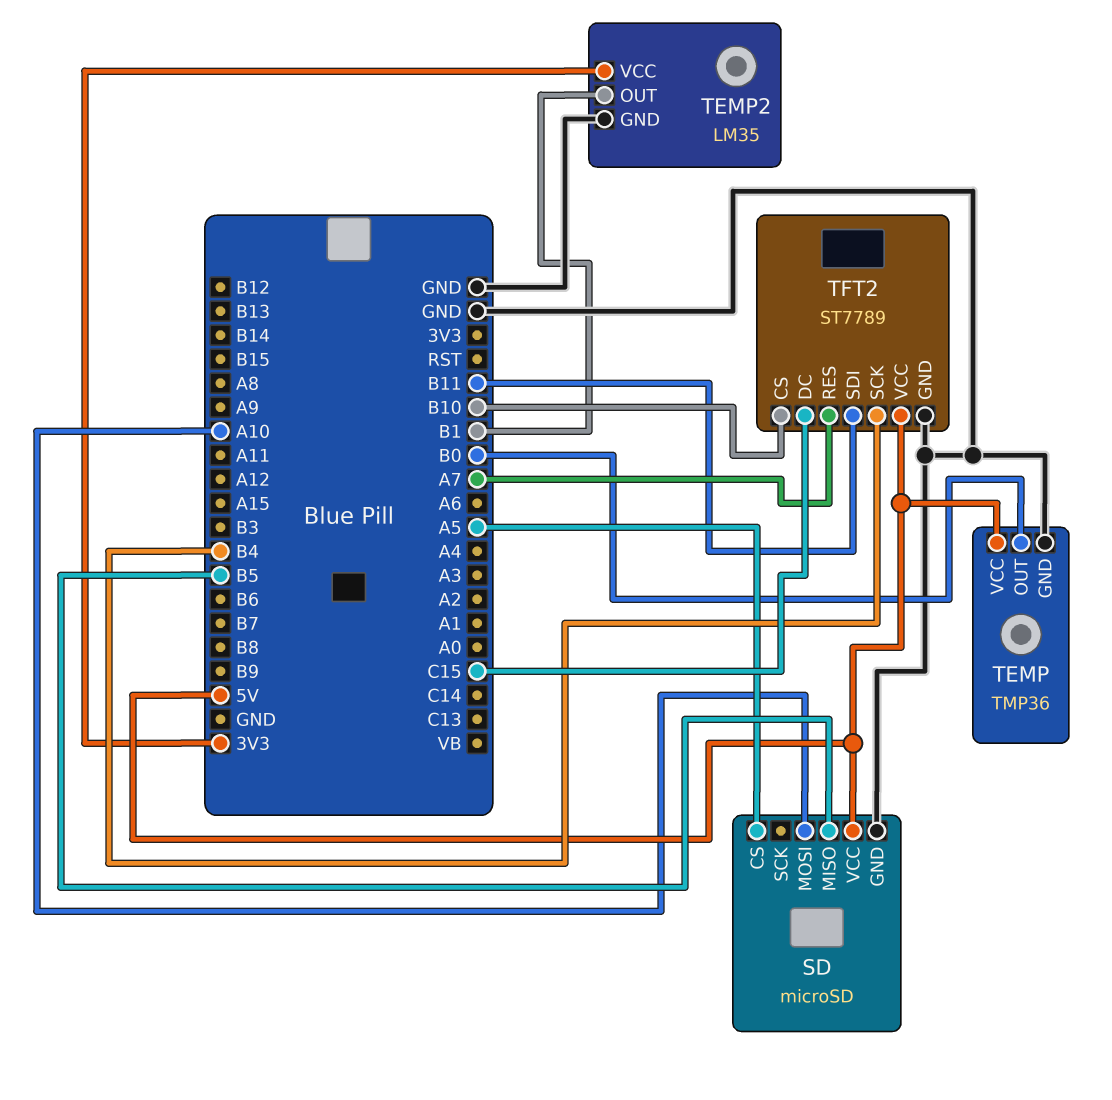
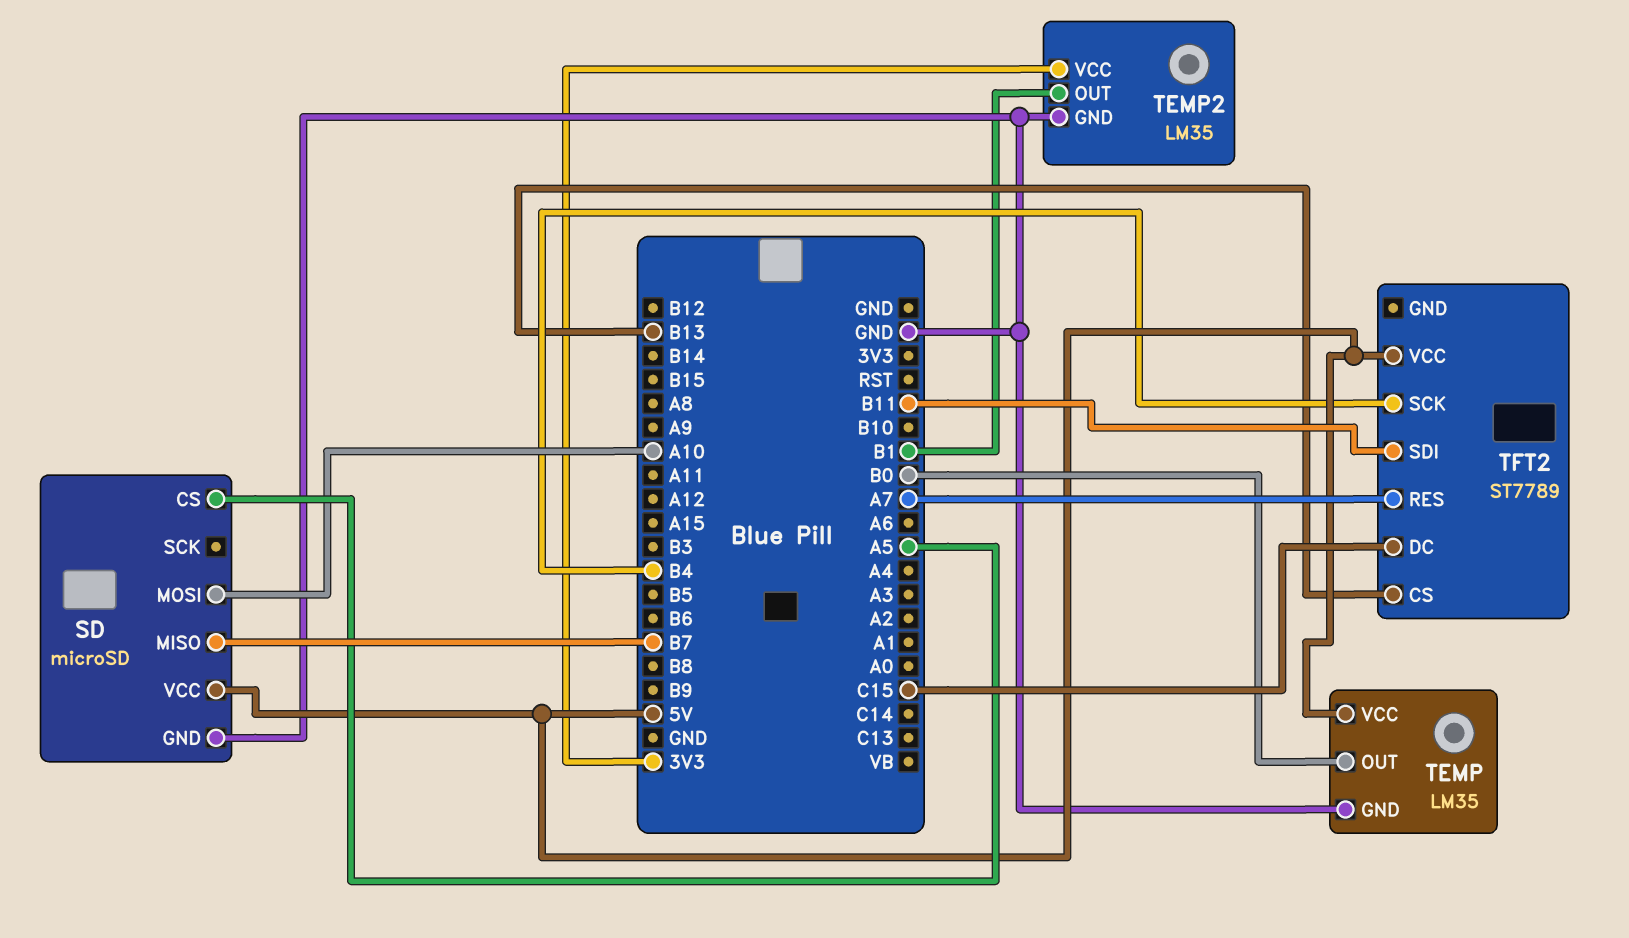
SD pin MISO: B5 -> B7
TEMP: TMP36 -> LM35
TFT2 pin CS: B10 -> B13
TFT2 pin GND: GND -> none

